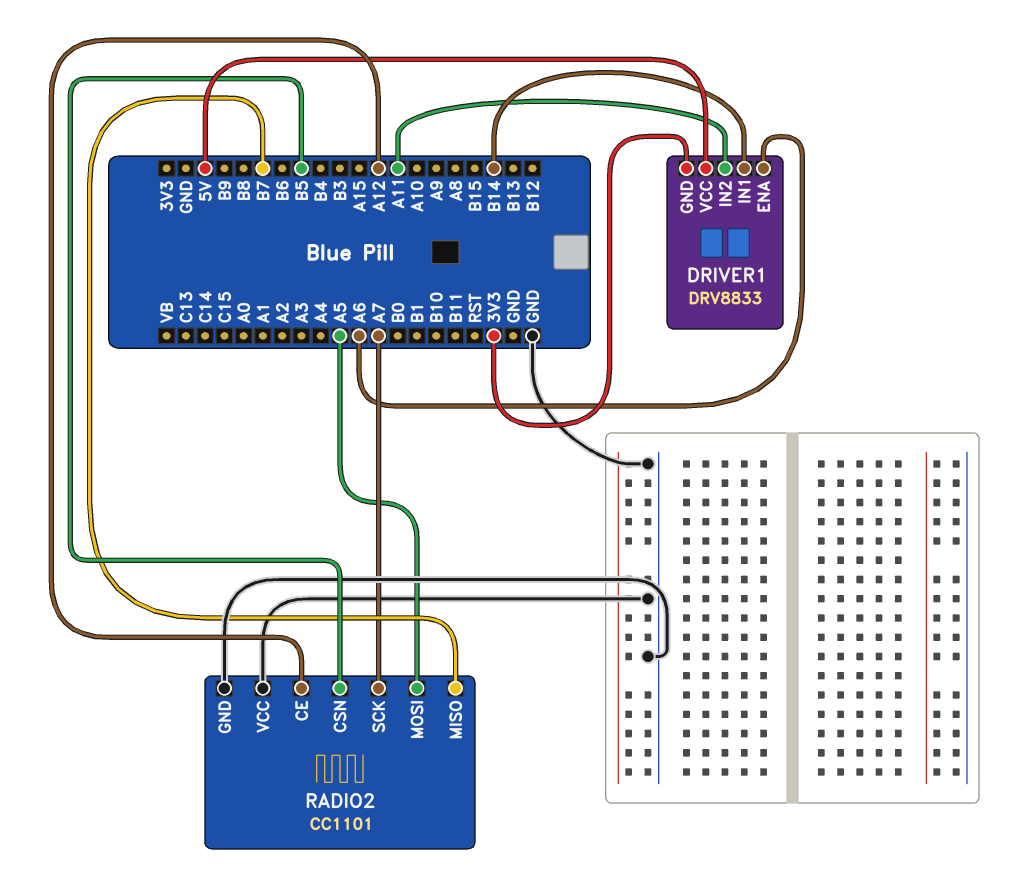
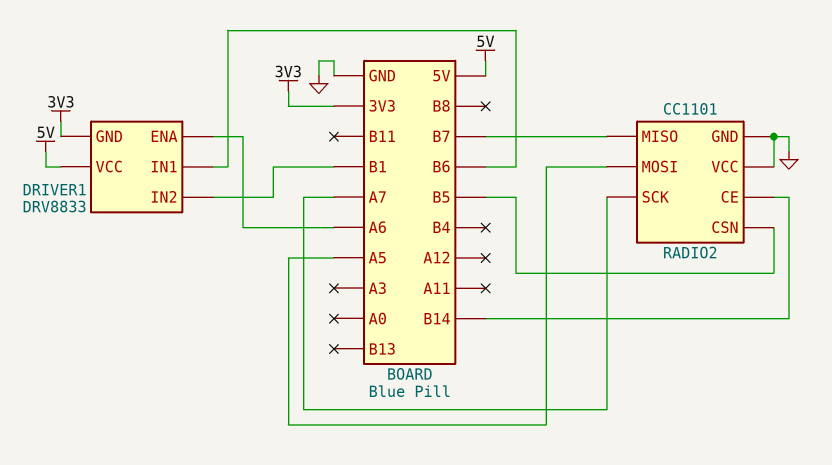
DRIVER1 pin IN1: B14 -> B6
DRIVER1 pin IN2: A11 -> B1
RADIO2 pin CE: A12 -> B14

